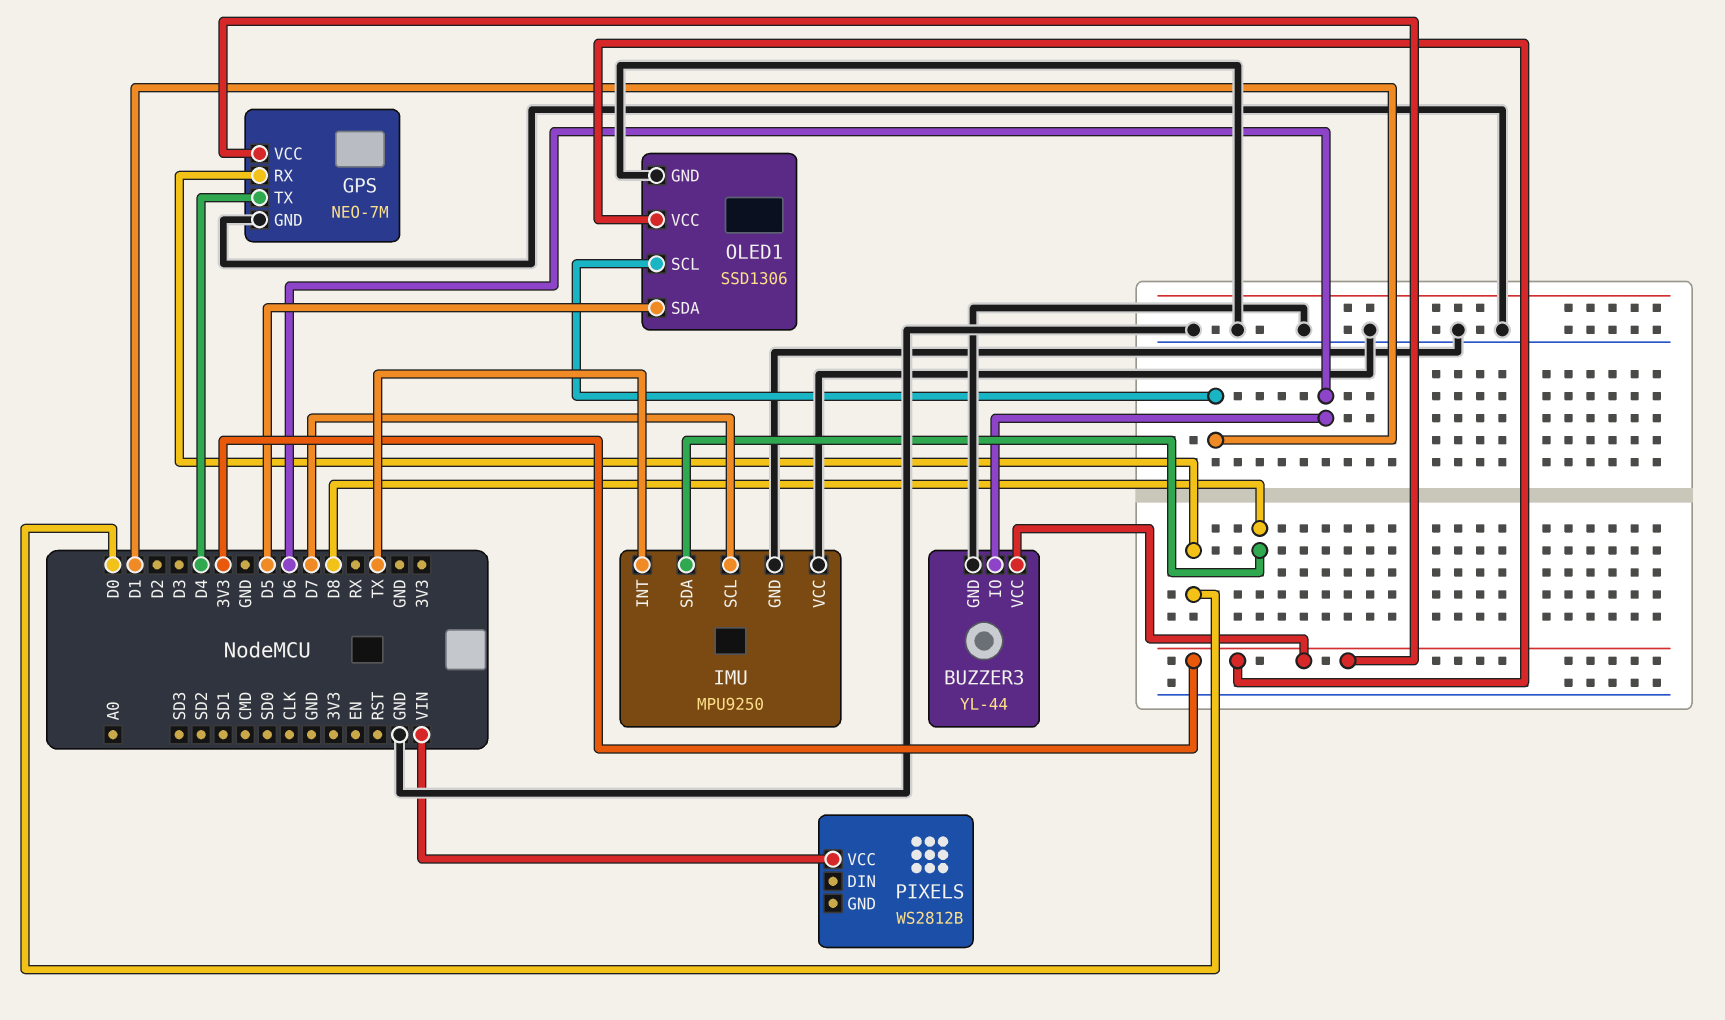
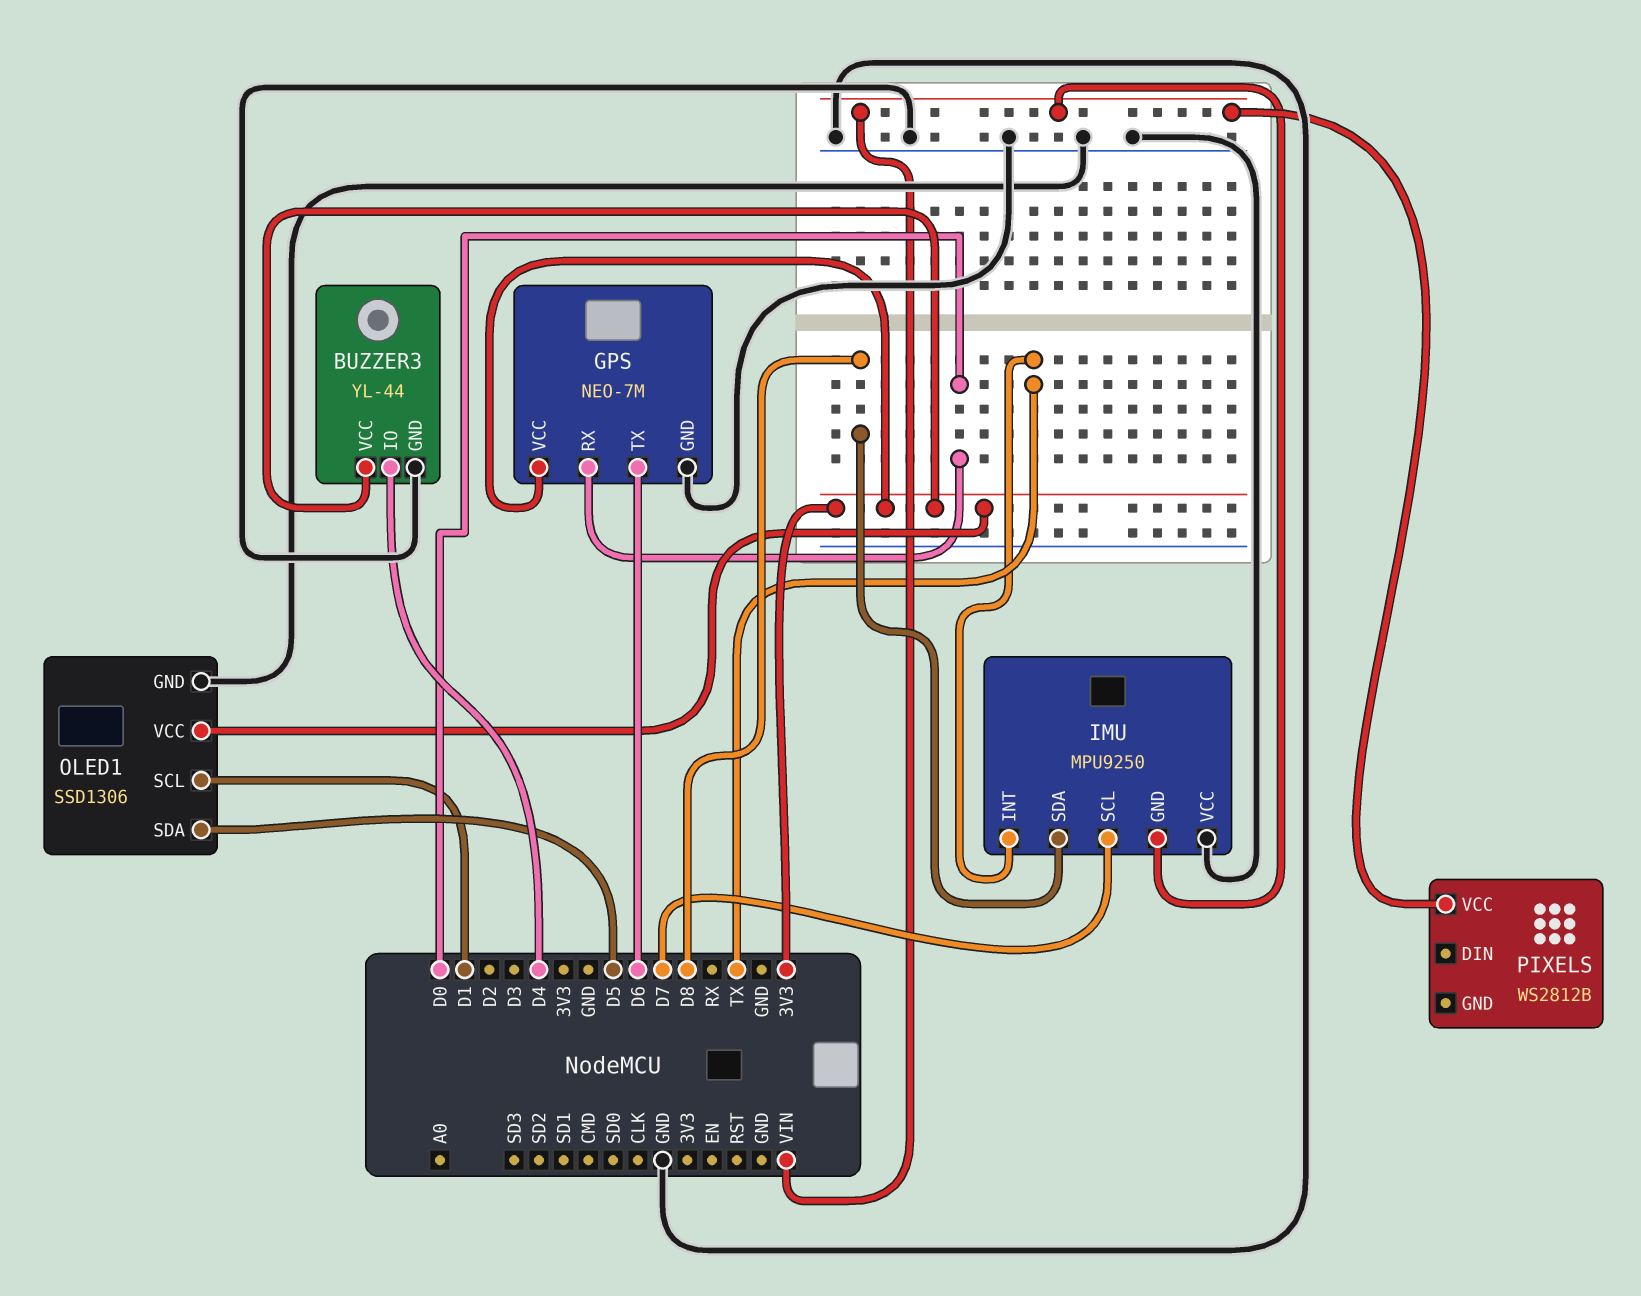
BUZZER3 pin IO: D6 -> D4
GPS pin TX: D4 -> D6
IMU pin GND: GND -> VIN

